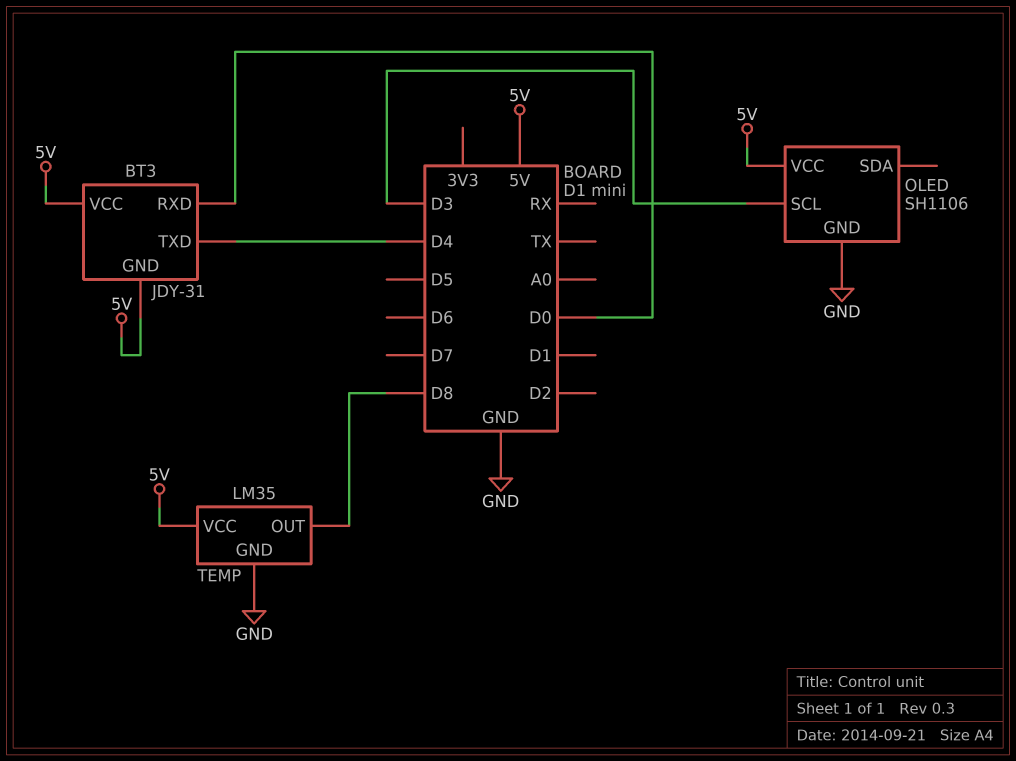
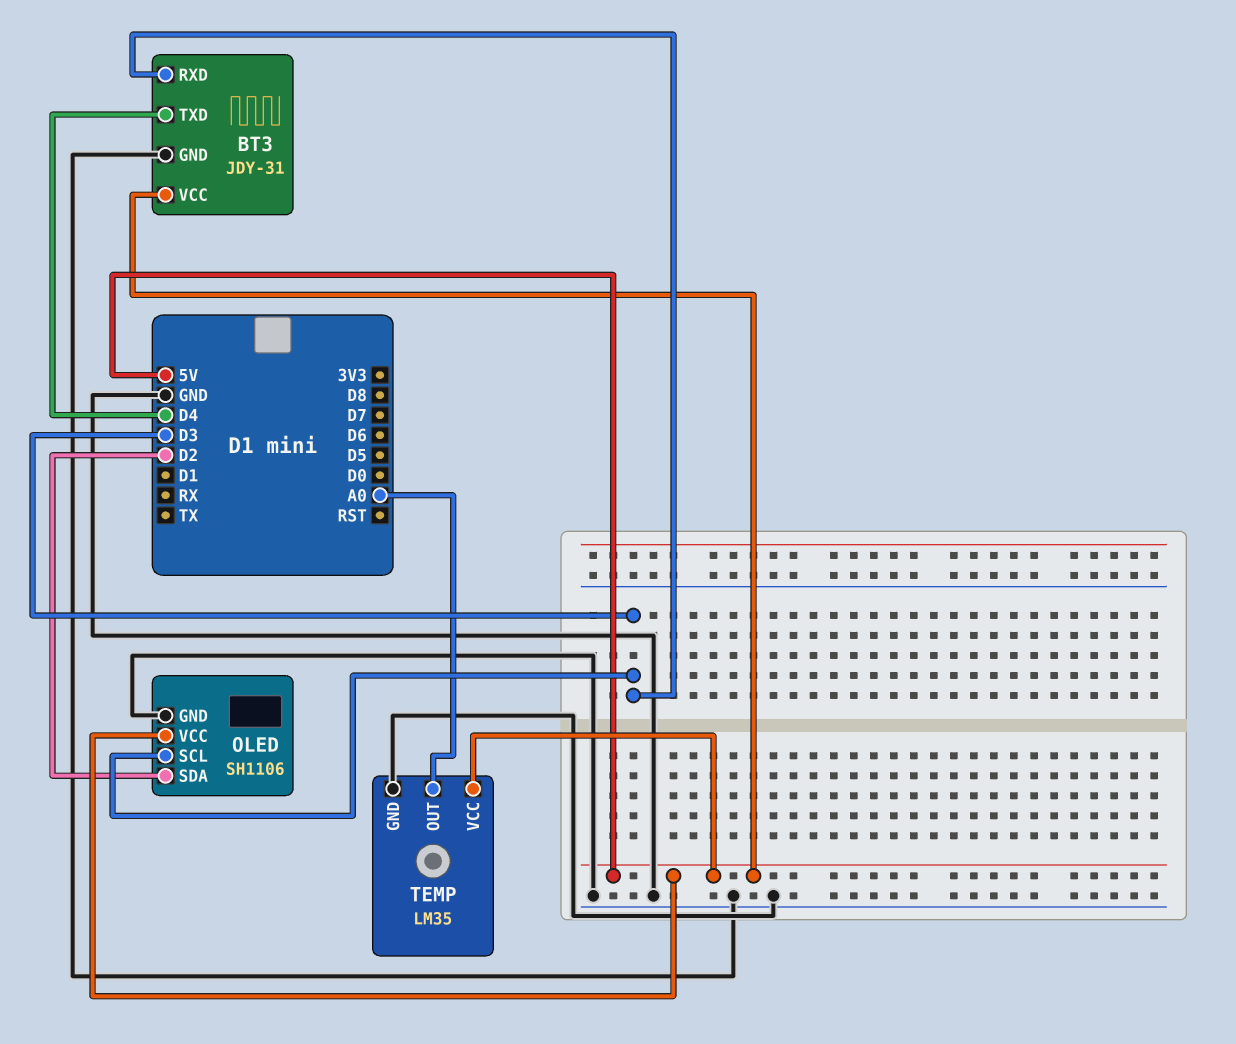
BT3 pin GND: 5V -> GND
BT3 pin RXD: D0 -> D3
OLED pin SDA: none -> D2
TEMP pin OUT: D8 -> A0

